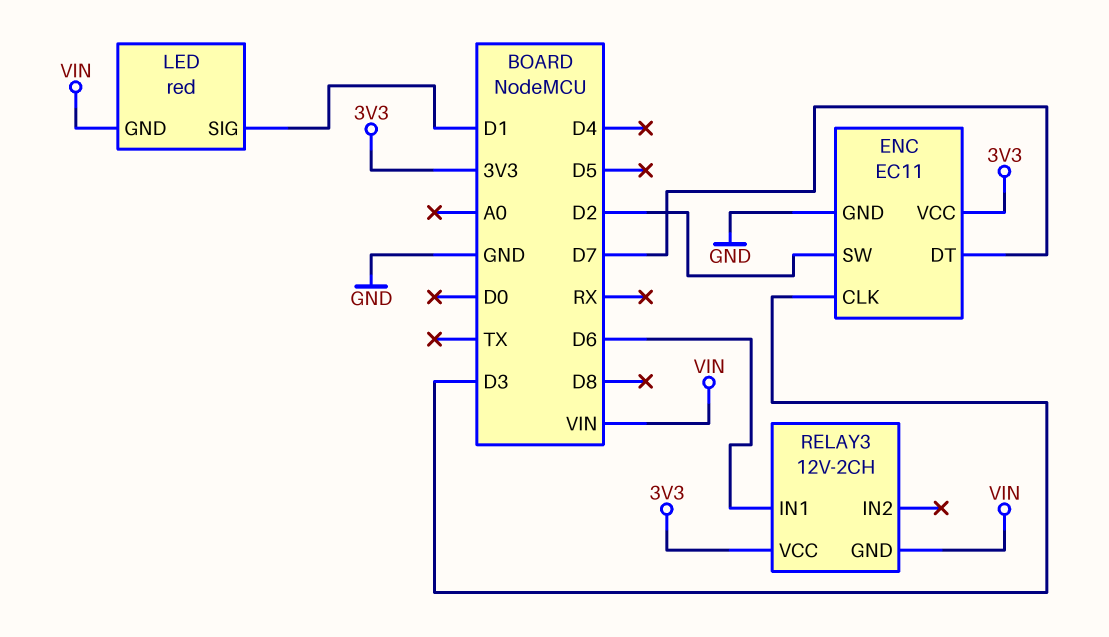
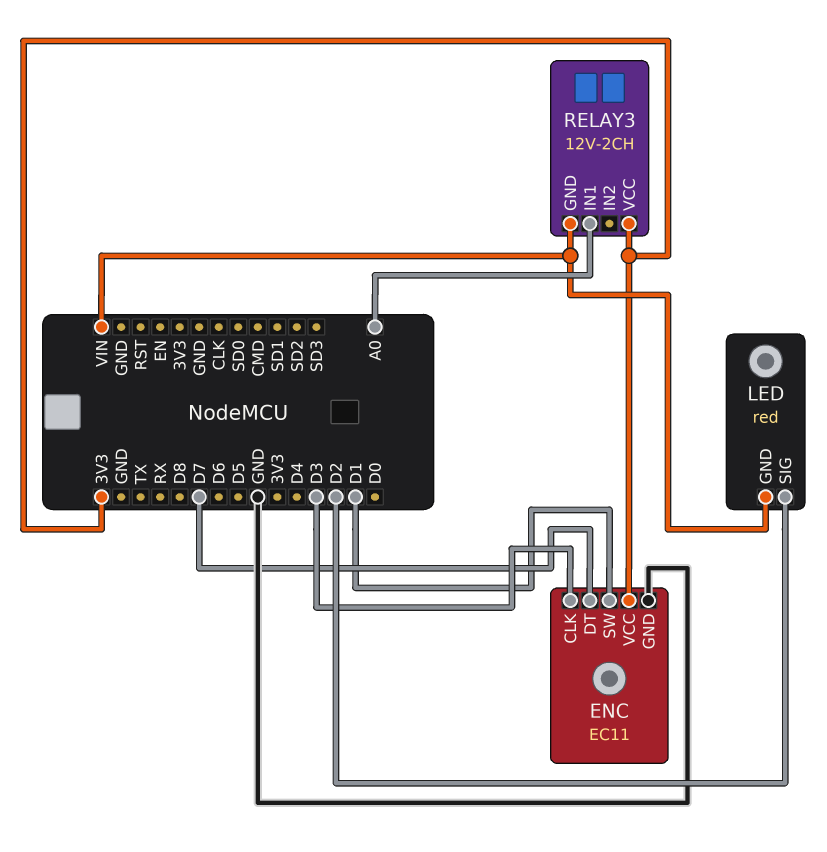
ENC pin SW: D2 -> D1
LED pin SIG: D1 -> D2
RELAY3 pin IN1: D6 -> A0

